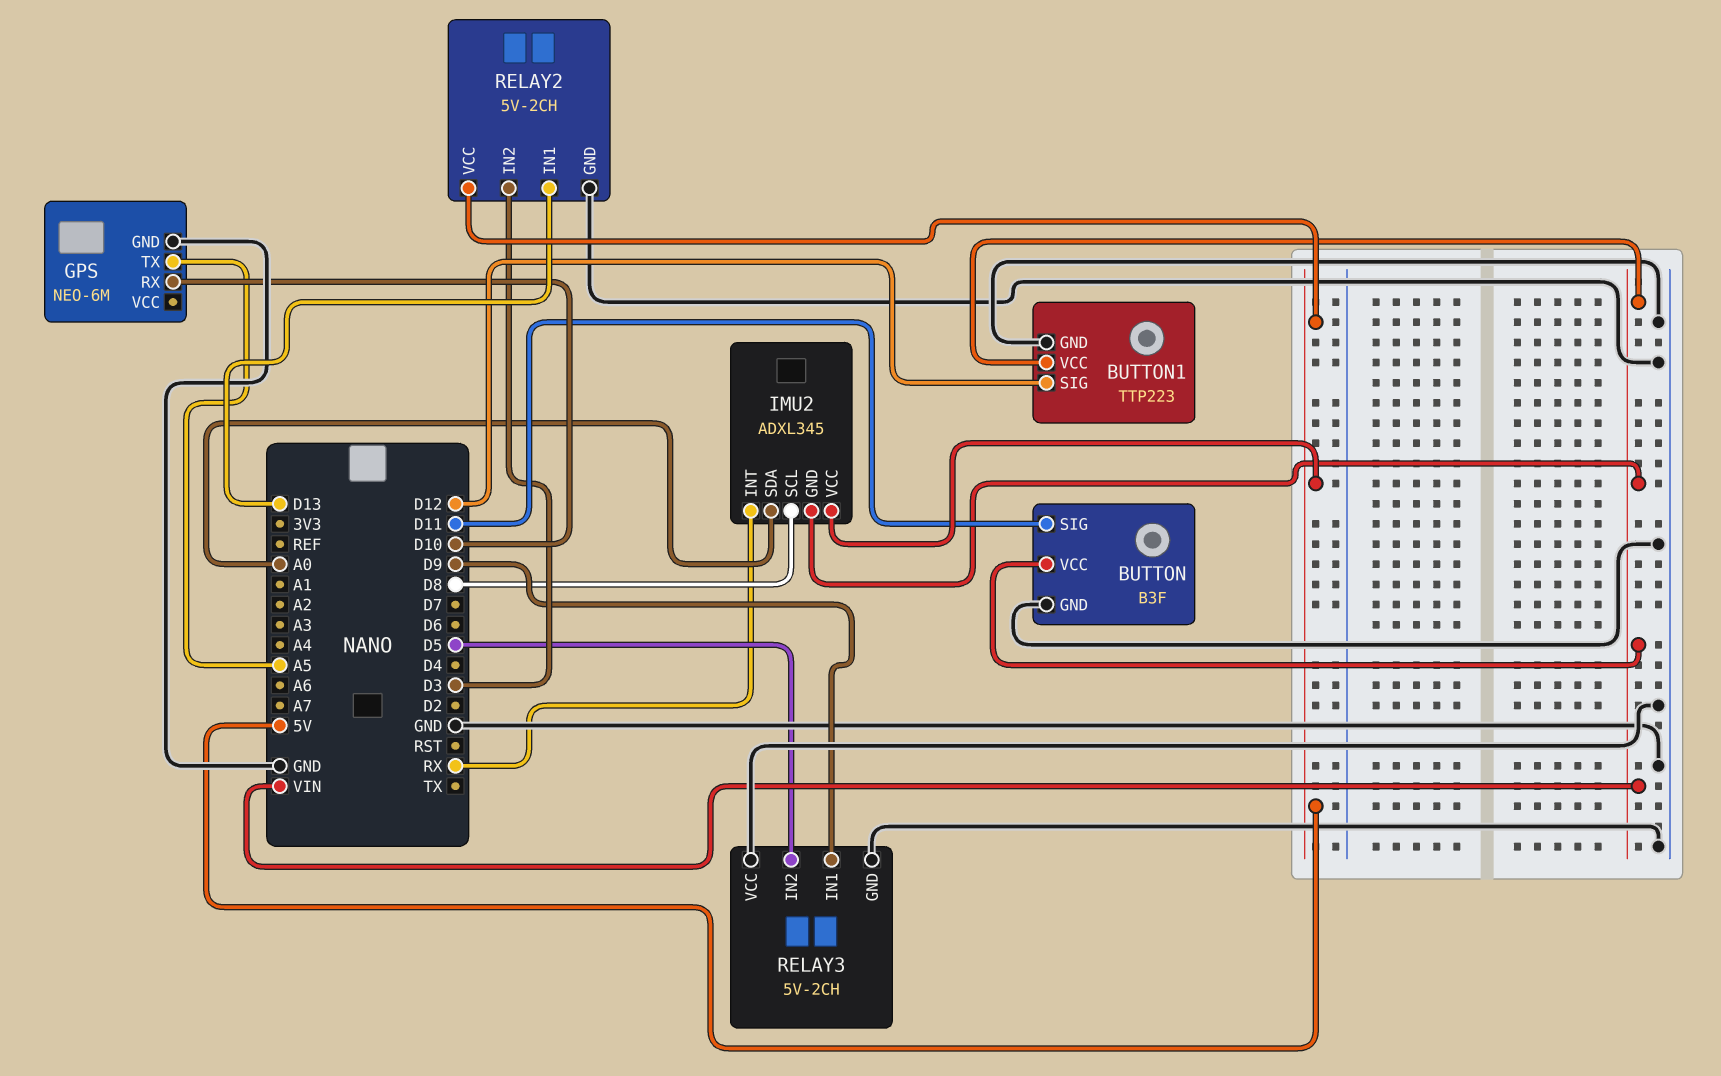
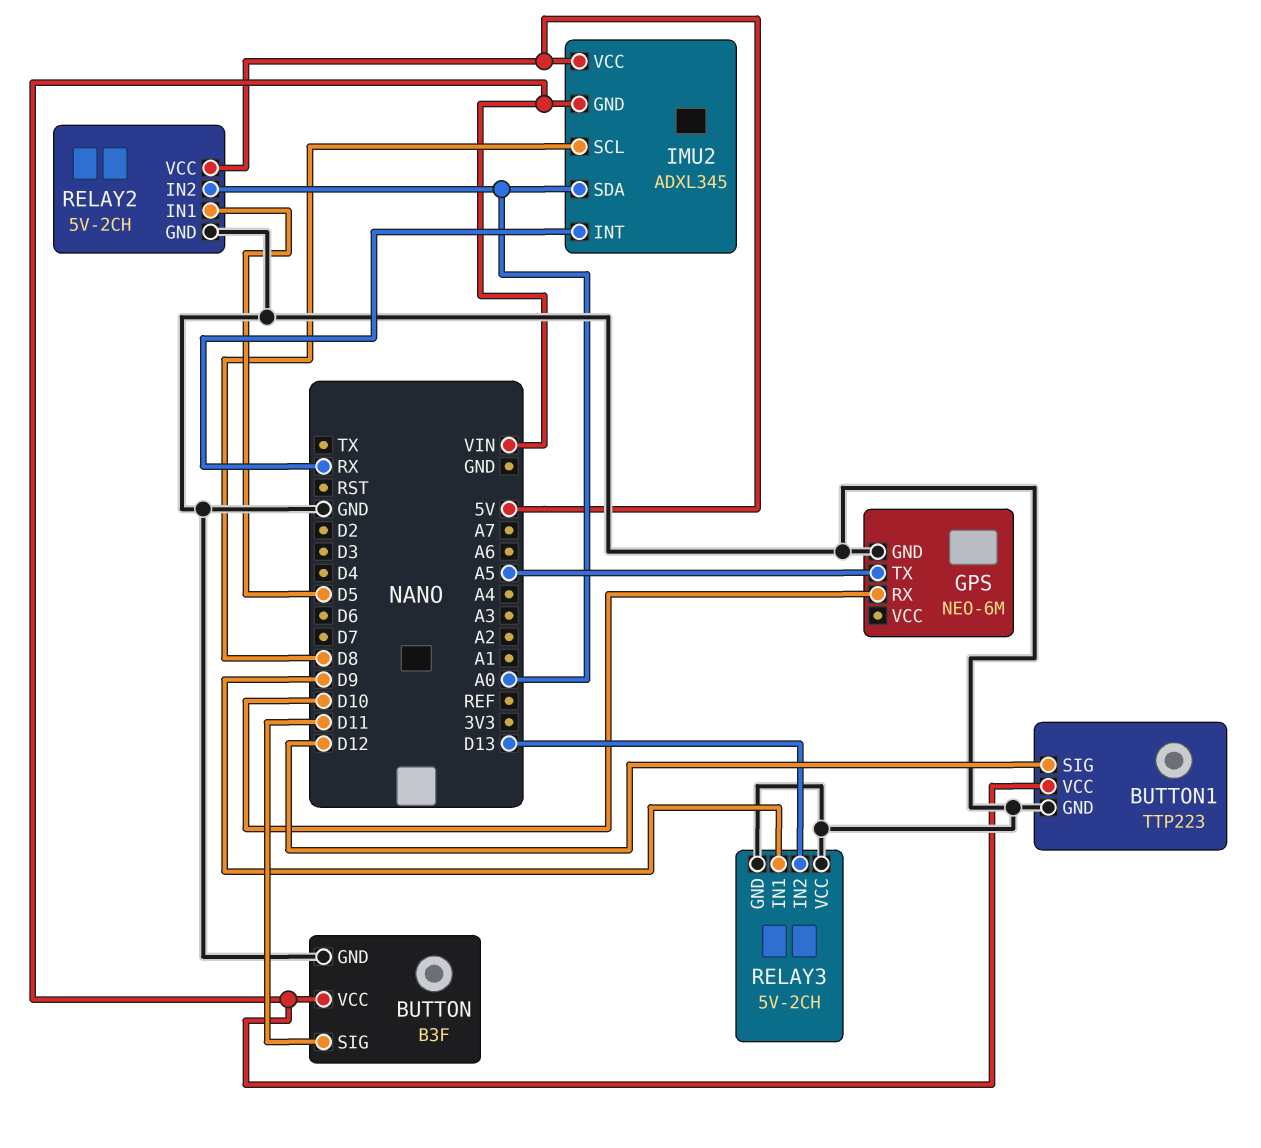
RELAY2 pin IN1: D13 -> D5
RELAY2 pin IN2: D3 -> A0
RELAY3 pin IN2: D5 -> D13

